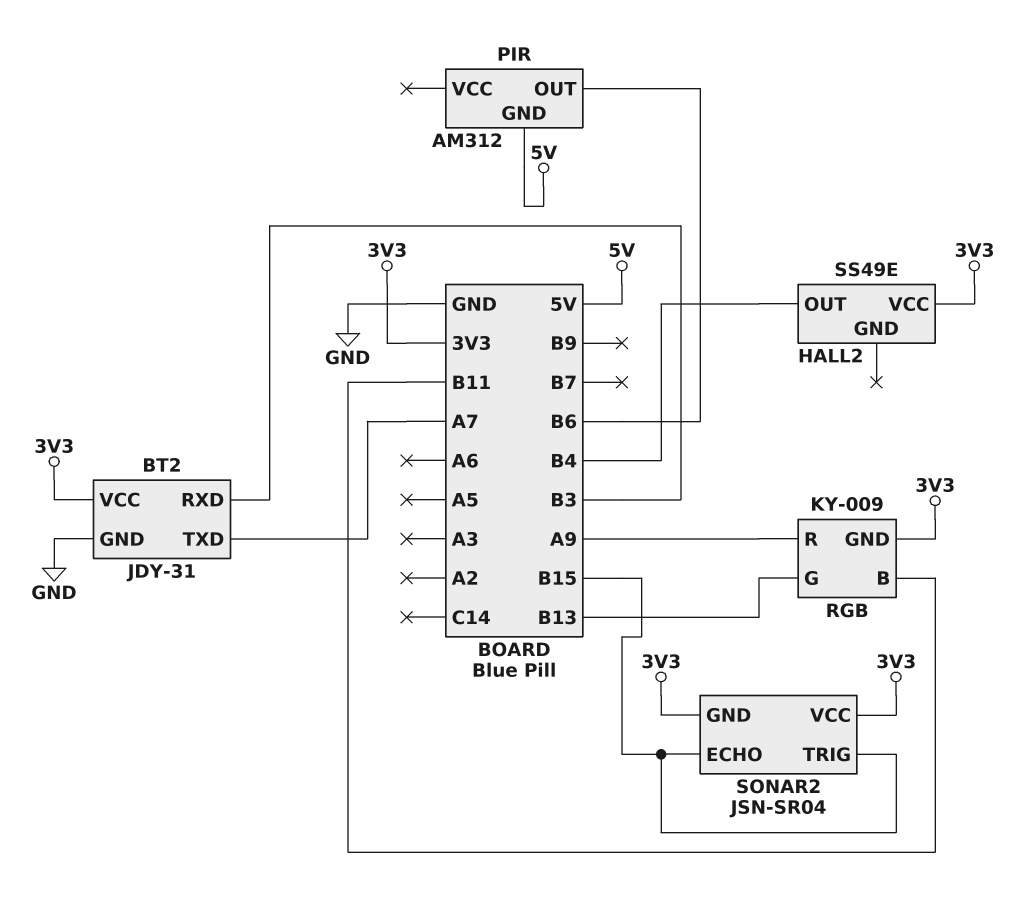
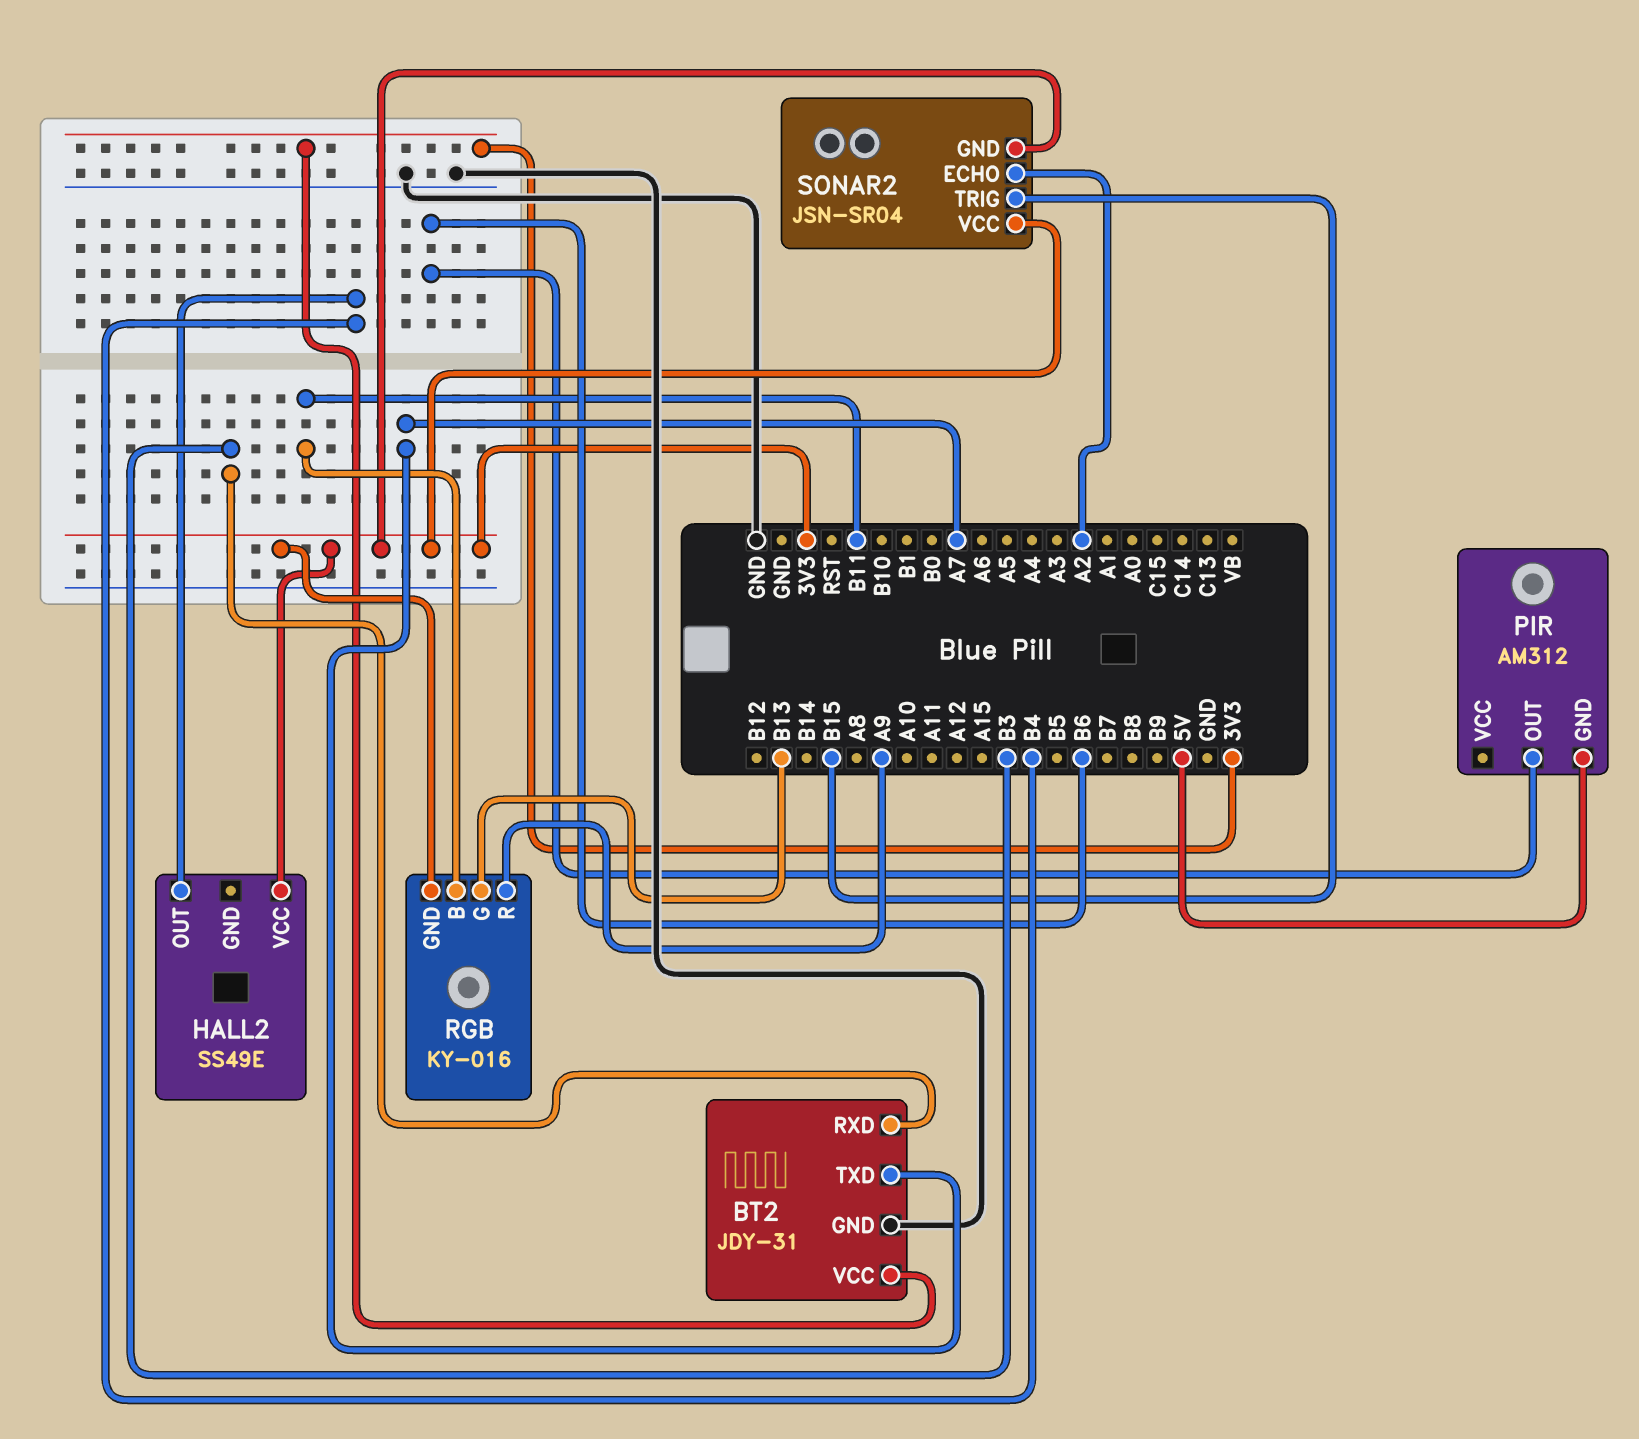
RGB: KY-009 -> KY-016
SONAR2 pin ECHO: B15 -> A2

